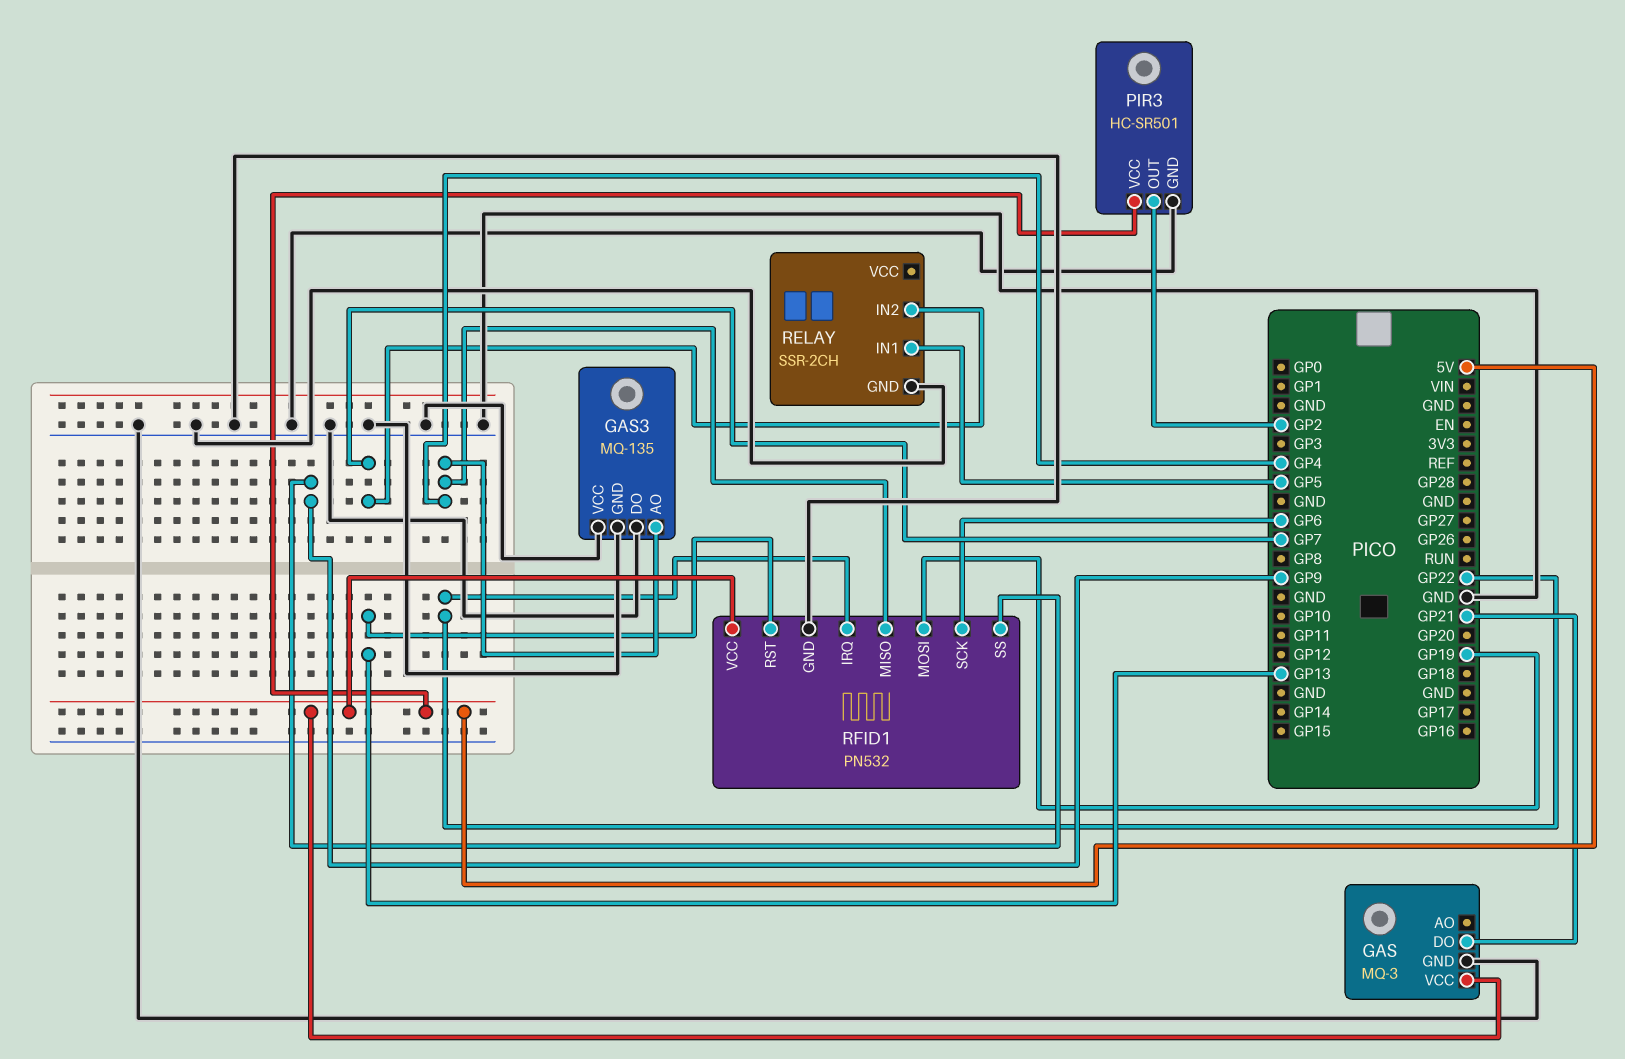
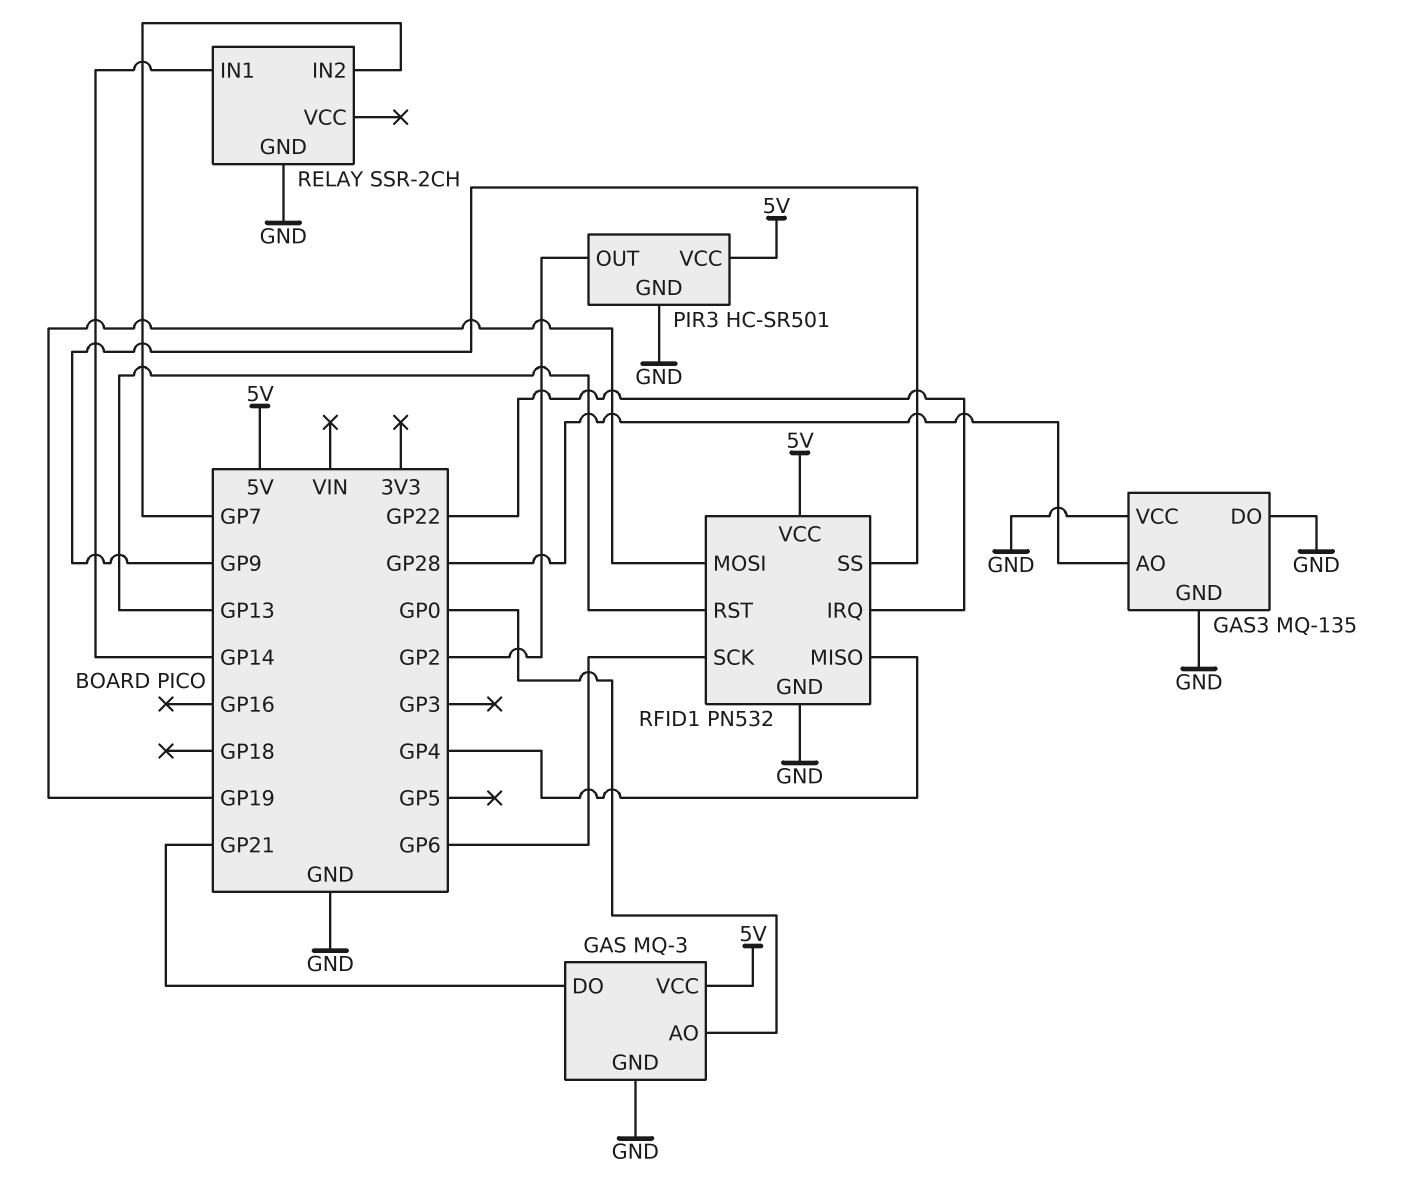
GAS pin AO: none -> GP0
GAS3 pin AO: GP4 -> GP28
RELAY pin IN1: GP5 -> GP14

